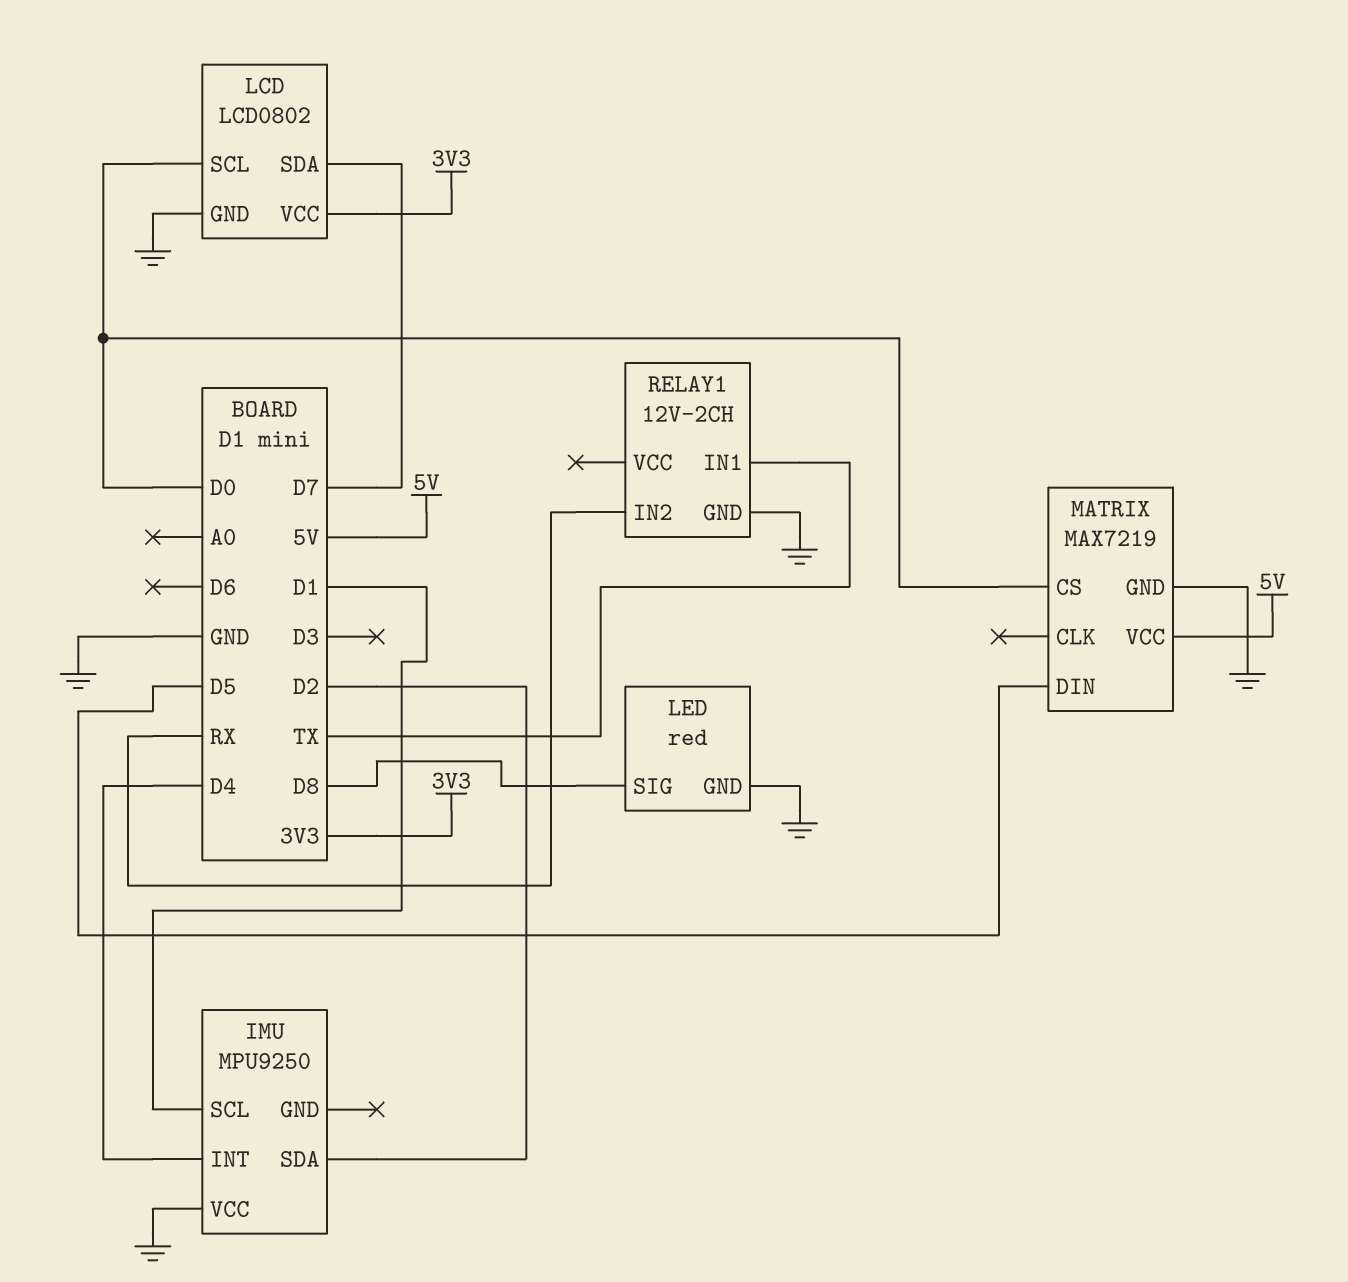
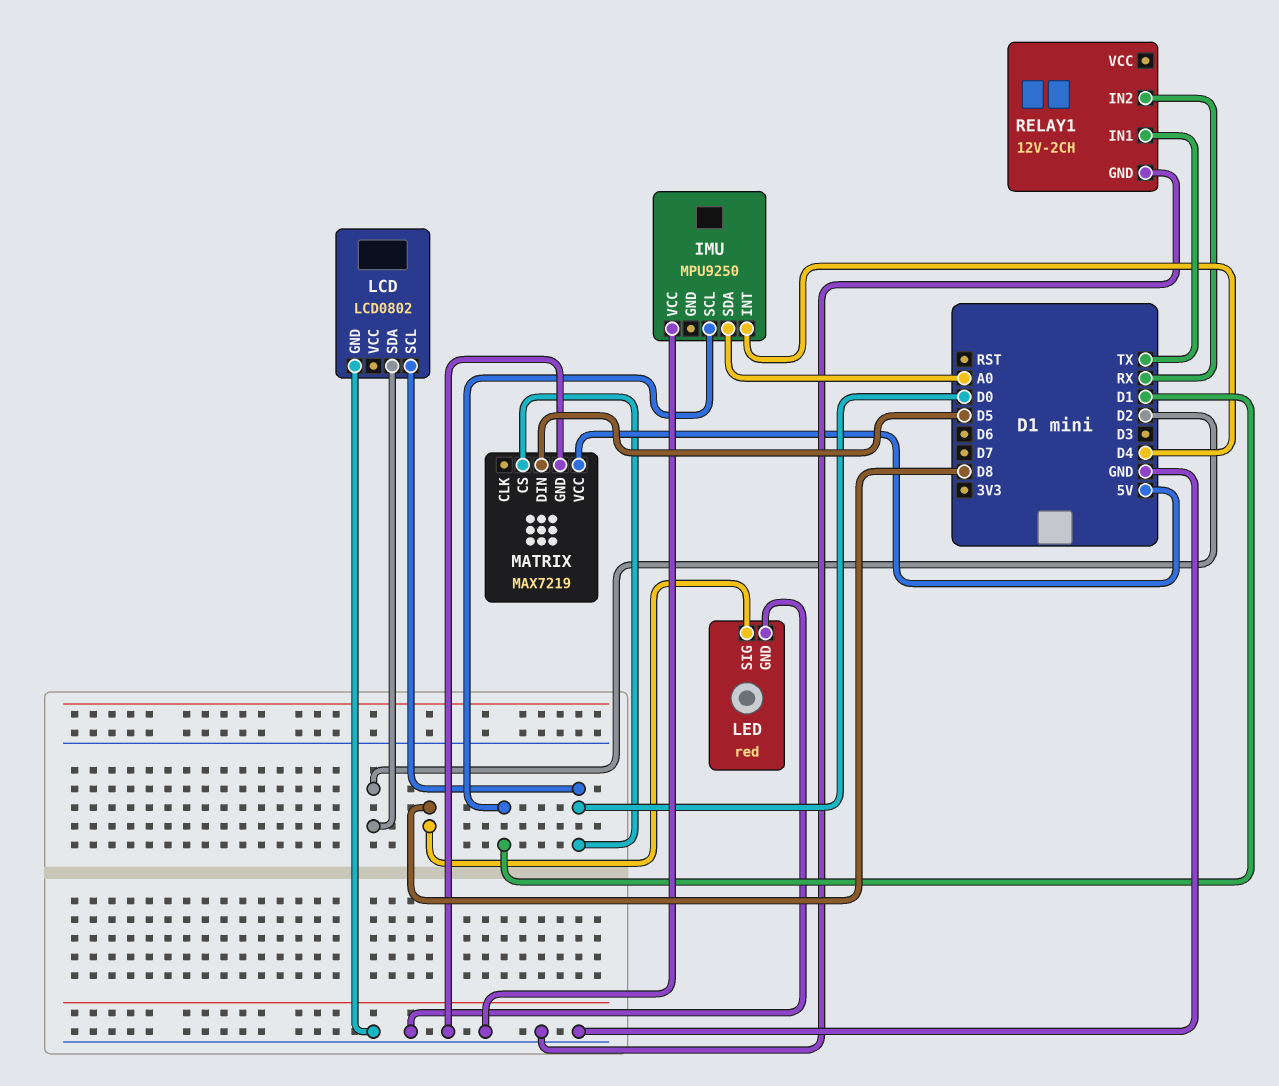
IMU pin SDA: D2 -> A0
LCD pin SDA: D7 -> D2
LCD pin VCC: 3V3 -> none

